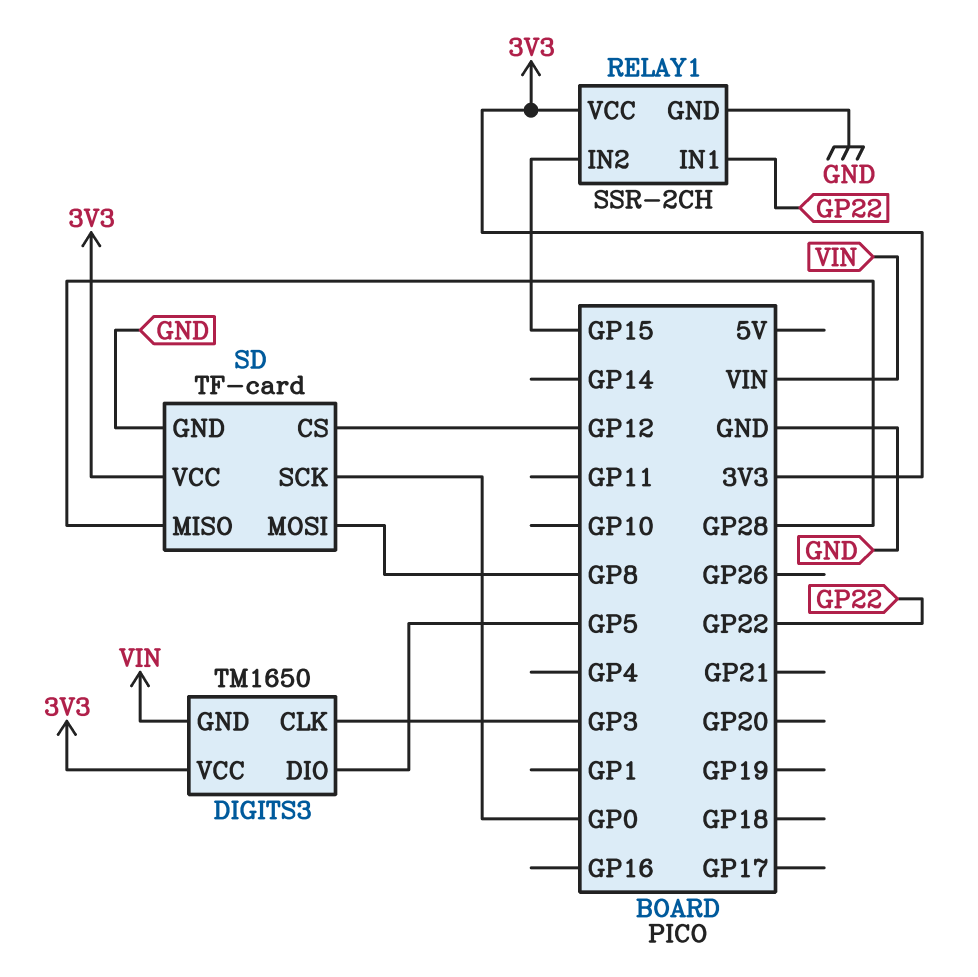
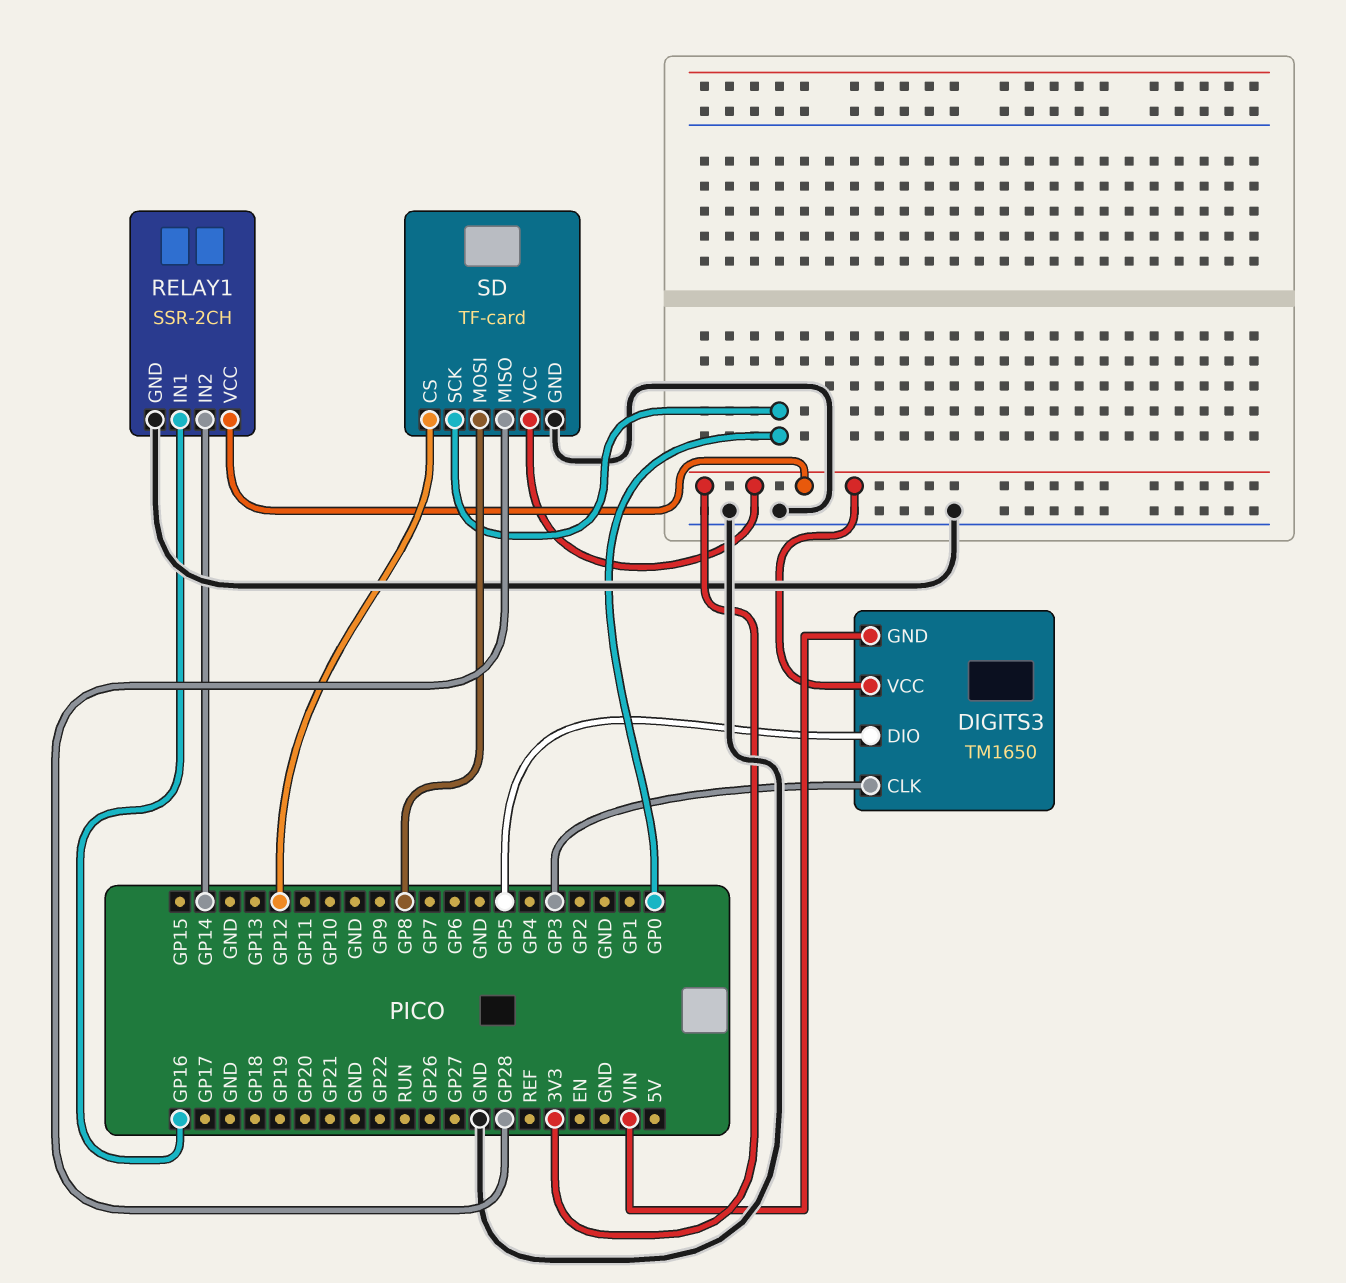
RELAY1 pin IN1: GP22 -> GP16
RELAY1 pin IN2: GP15 -> GP14

